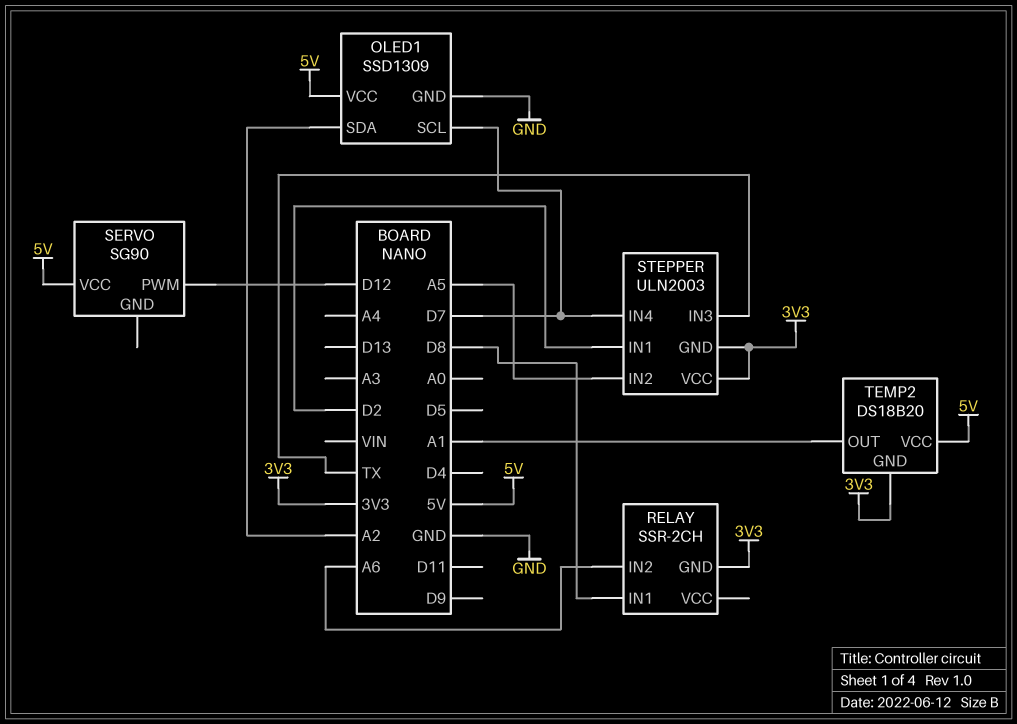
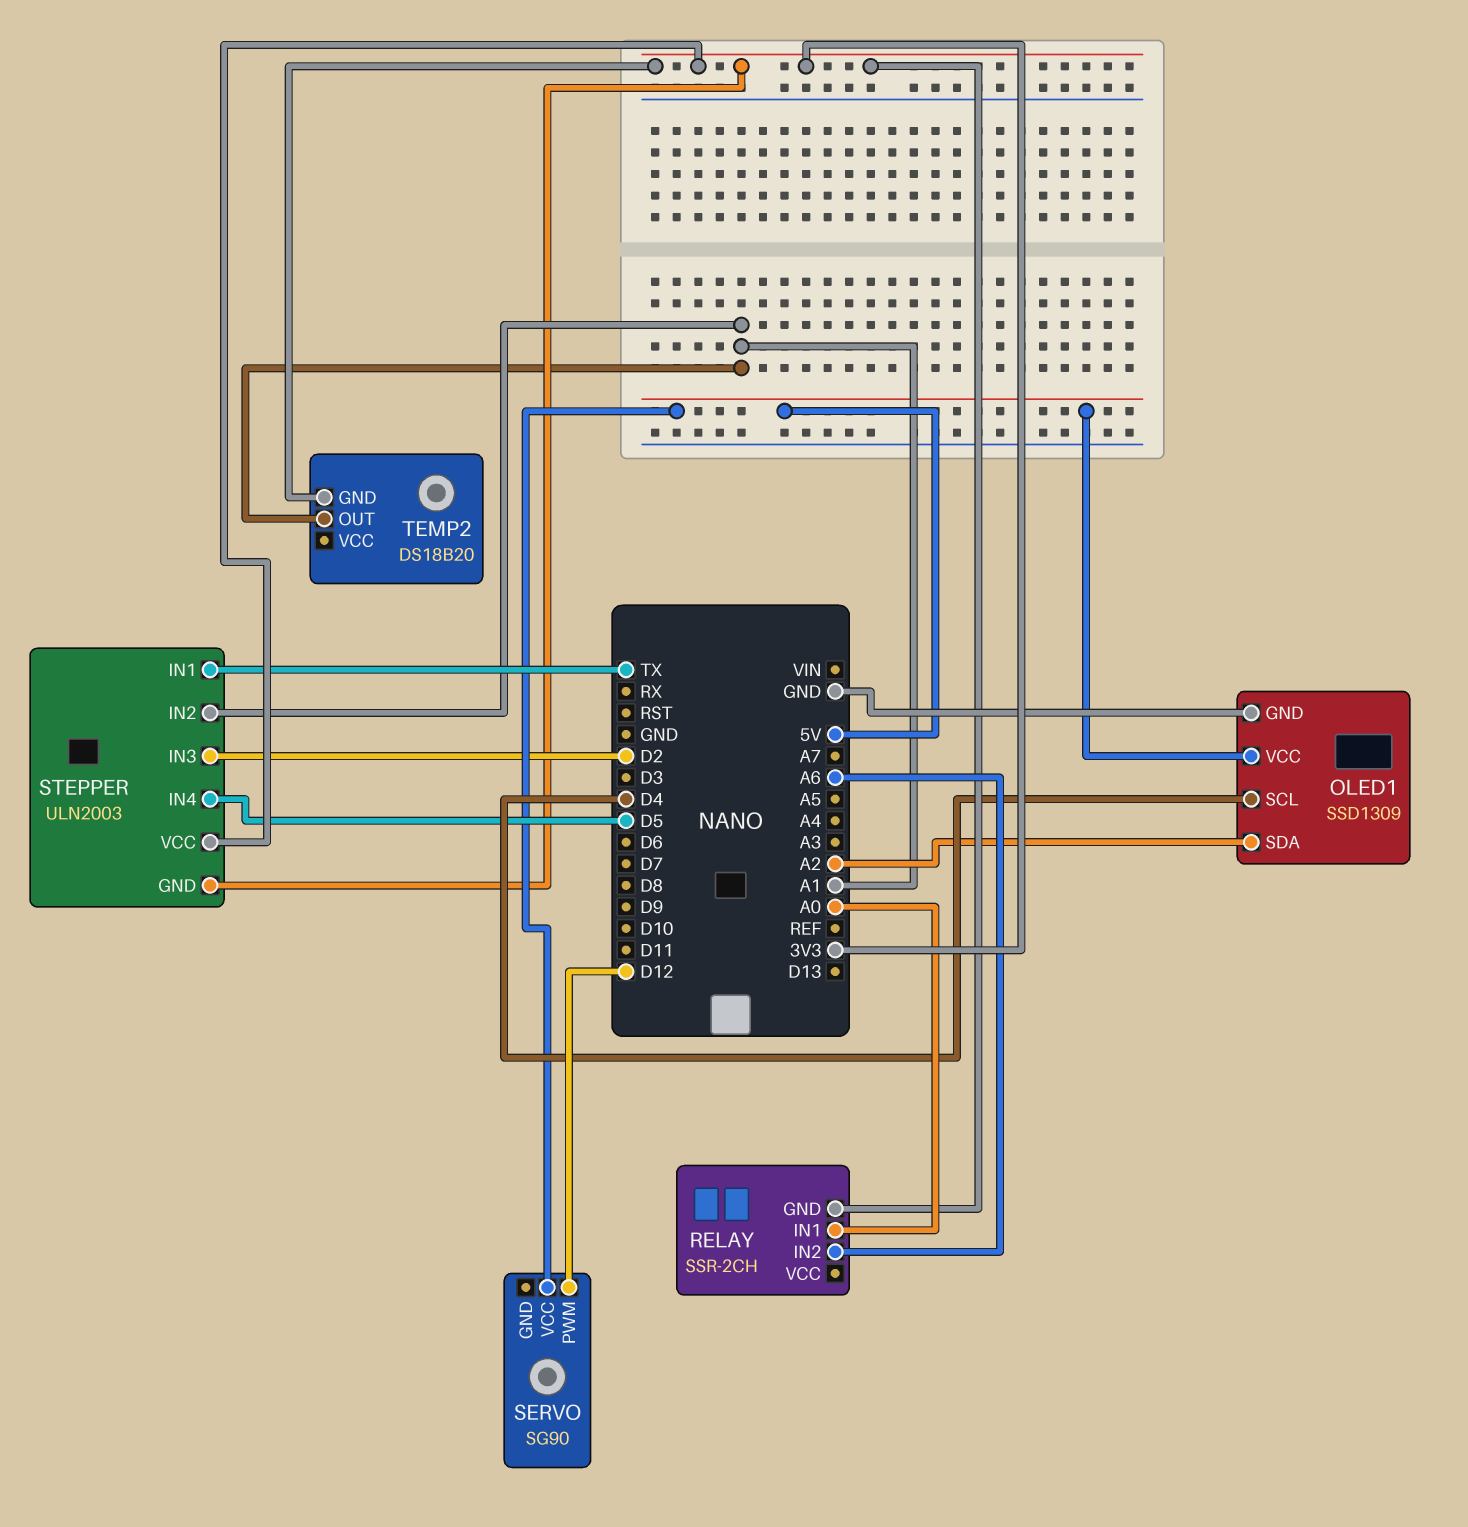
OLED1 pin SCL: D7 -> D4
RELAY pin IN1: D8 -> A0
STEPPER pin IN1: D2 -> TX
STEPPER pin IN2: A5 -> A1
STEPPER pin IN3: TX -> D2
STEPPER pin IN4: D7 -> D5
TEMP2 pin VCC: 5V -> none

